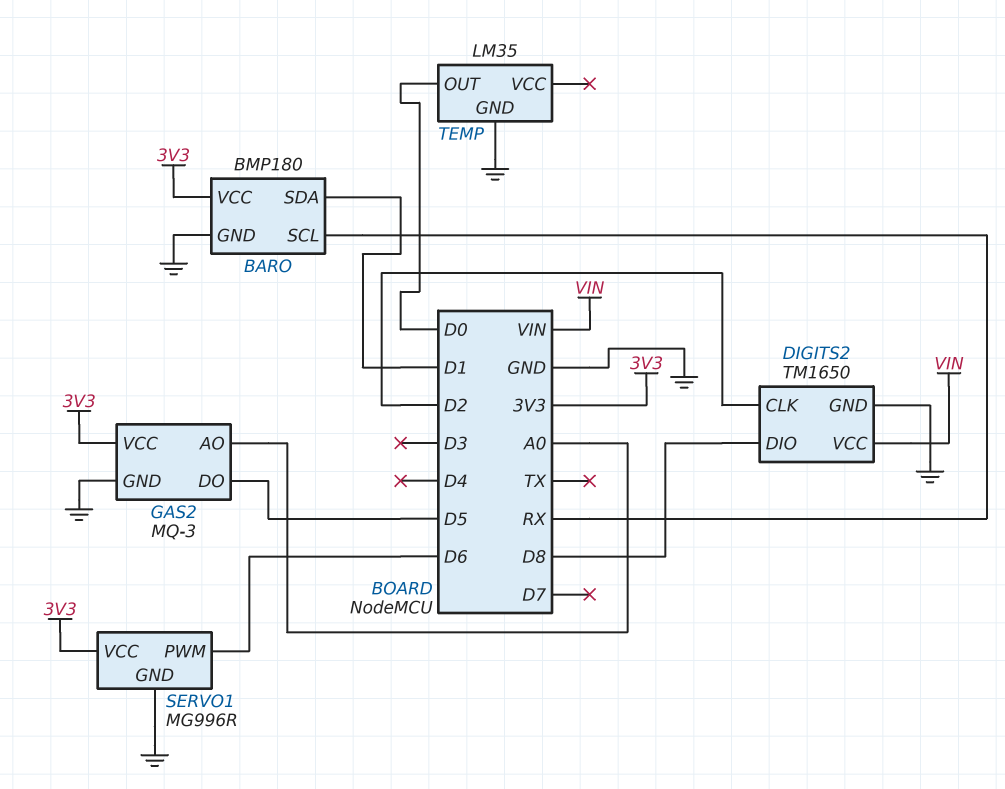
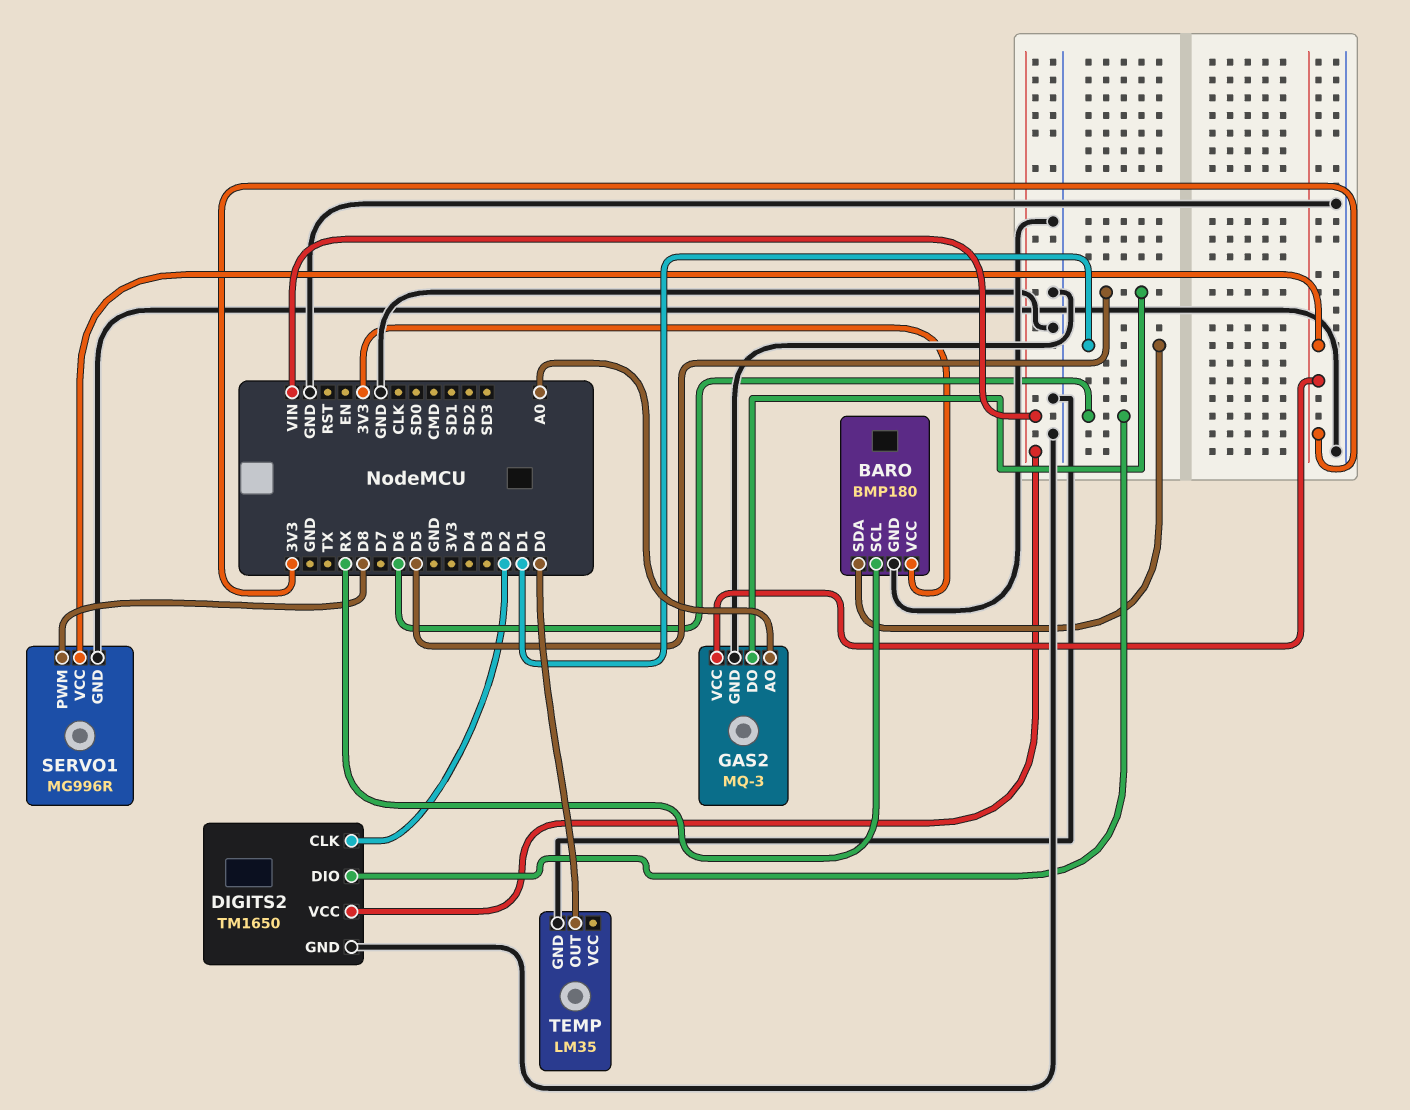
DIGITS2 pin DIO: D8 -> D6
SERVO1 pin PWM: D6 -> D8

